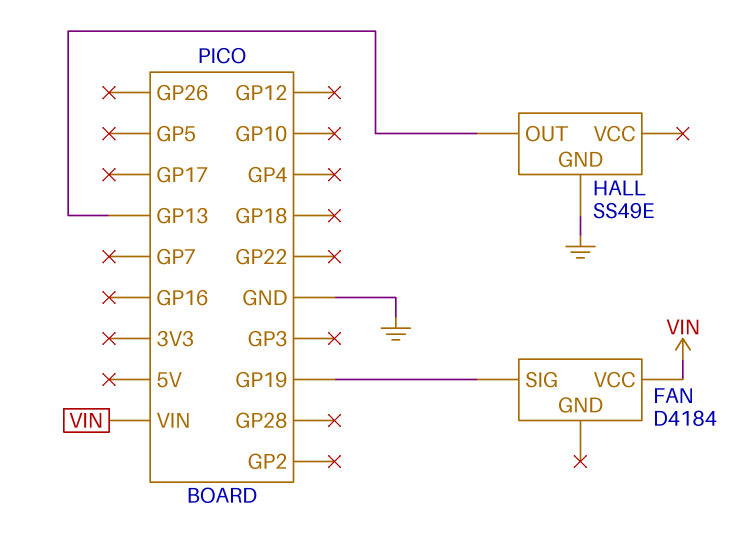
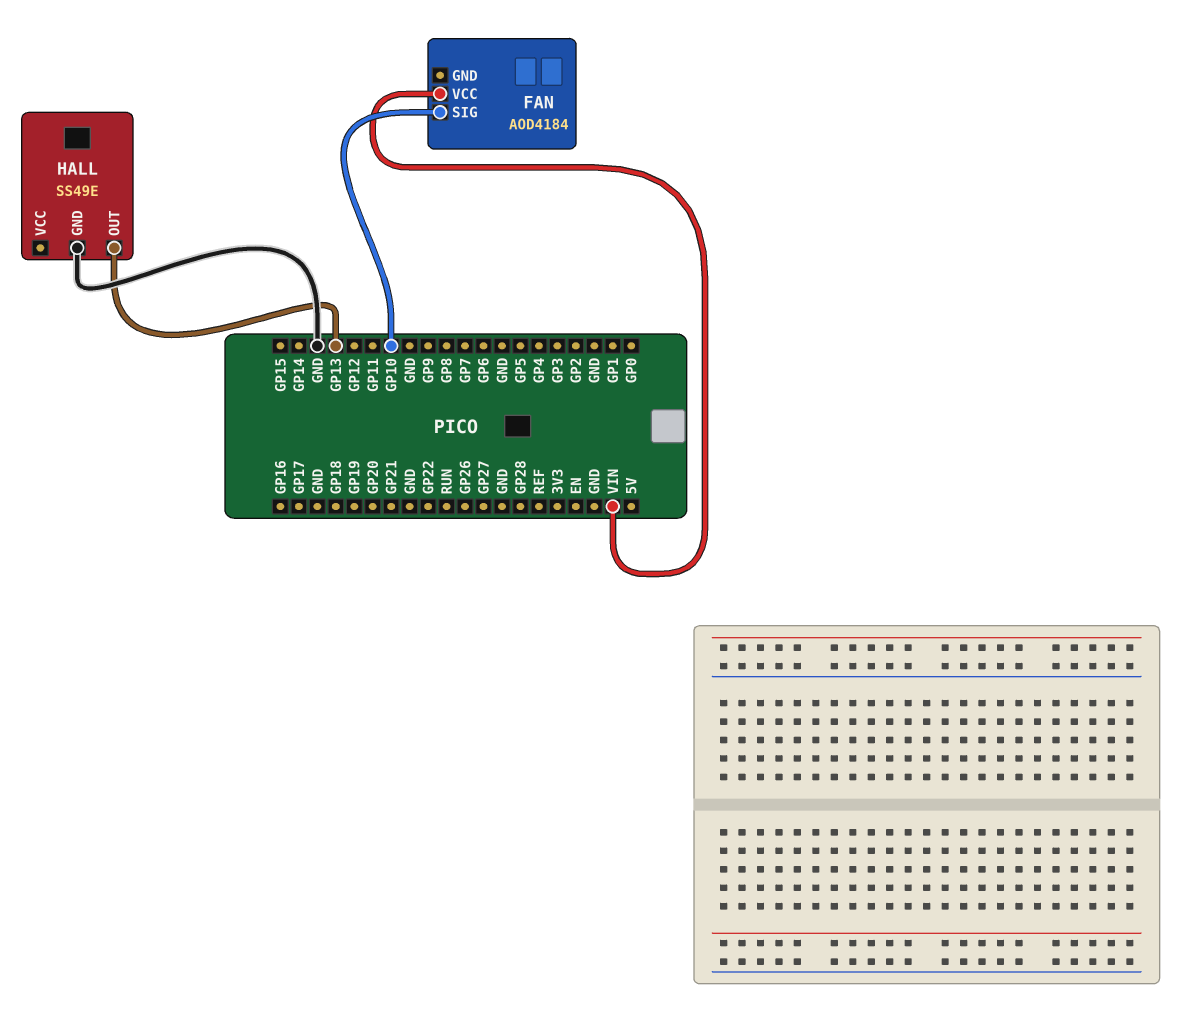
FAN: D4184 -> AOD4184
FAN pin SIG: GP19 -> GP10

